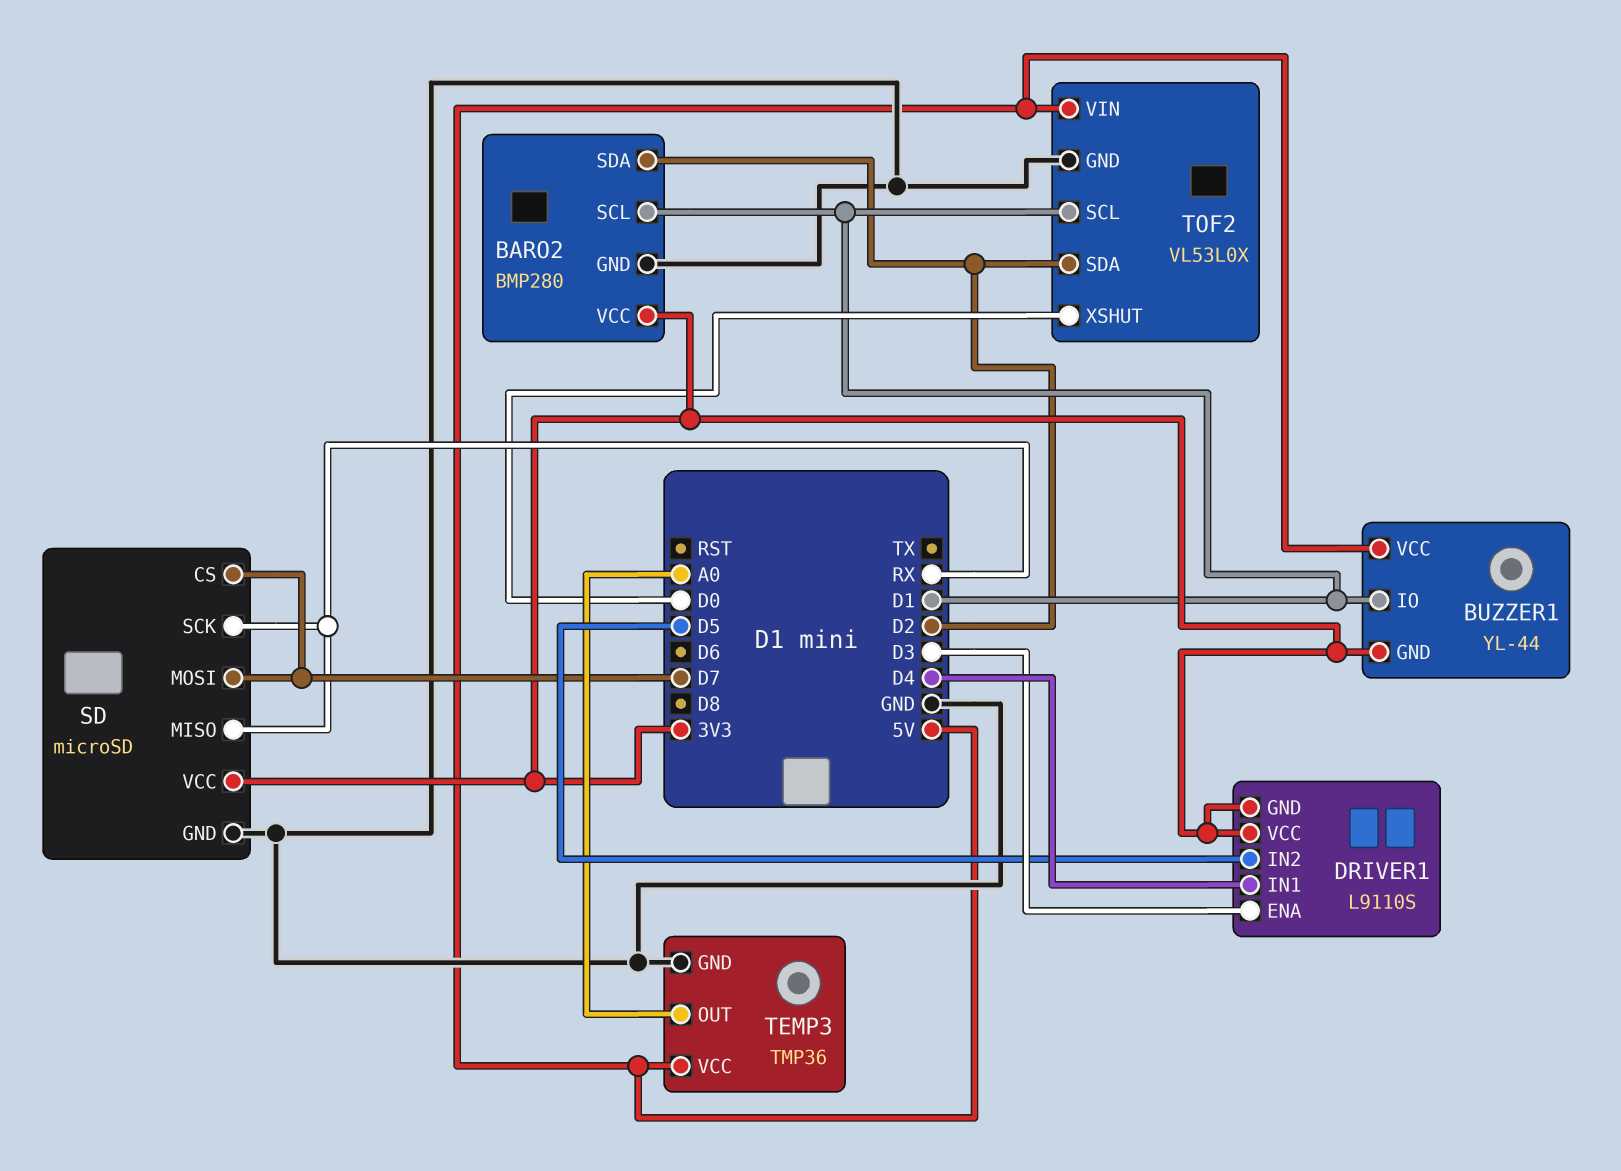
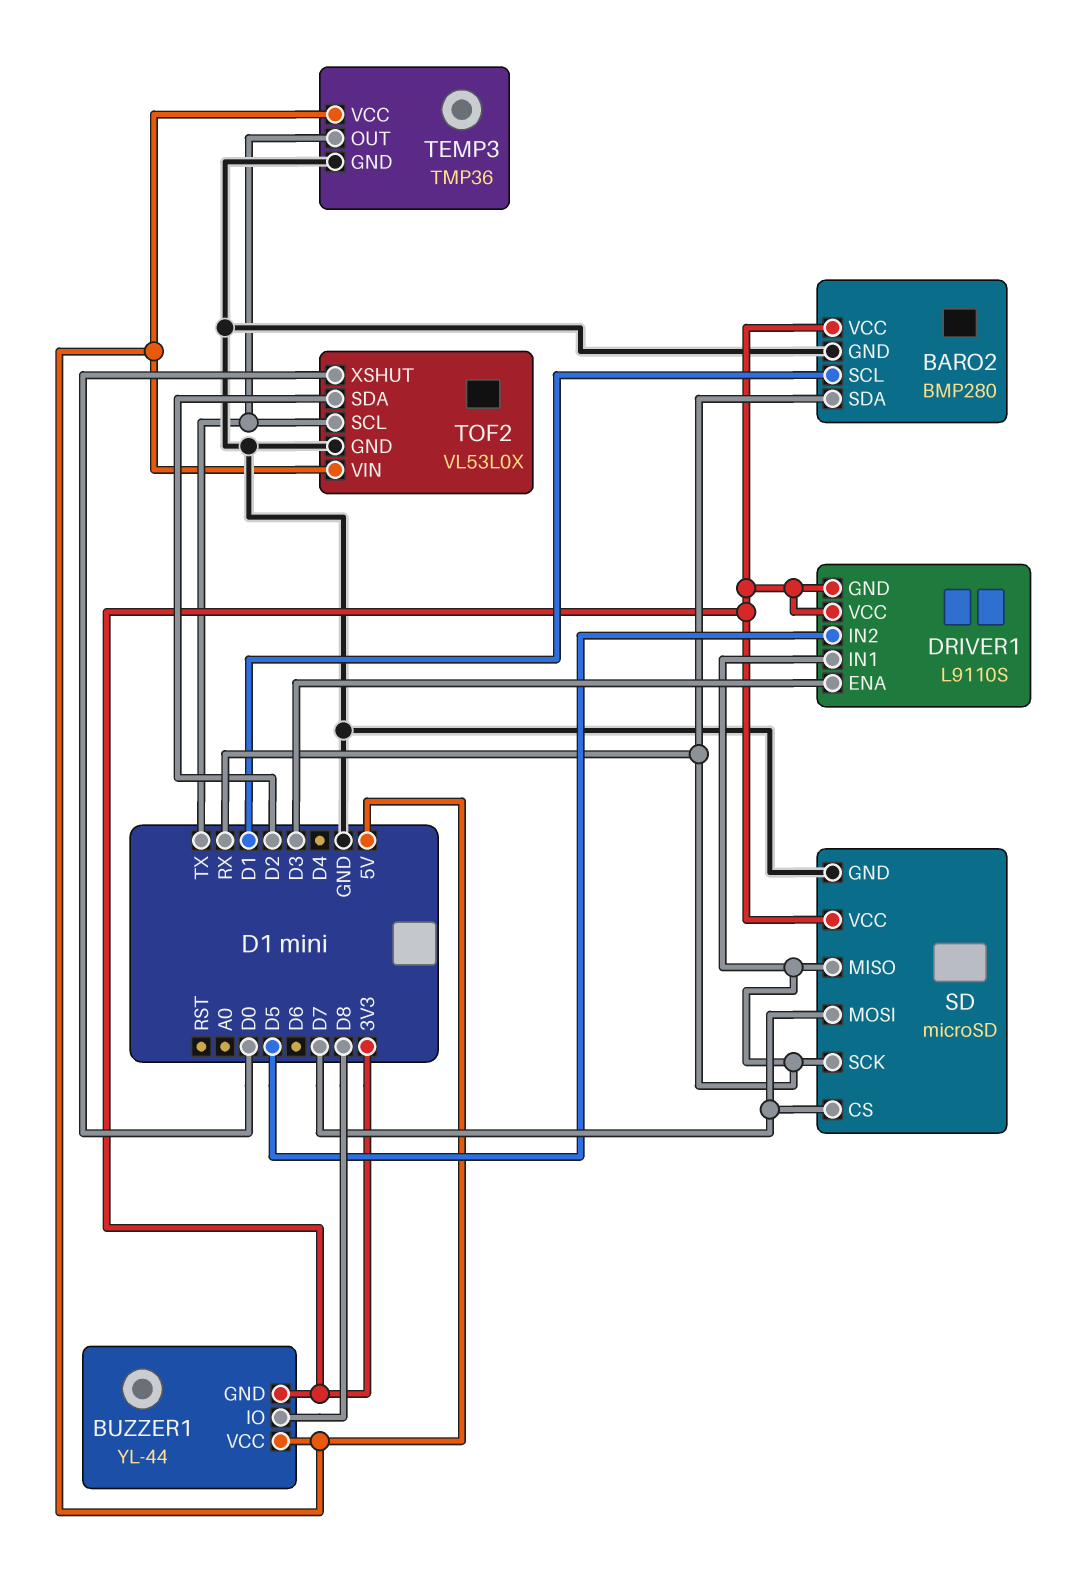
BARO2 pin SDA: D2 -> RX
BUZZER1 pin IO: D1 -> D8
DRIVER1 pin IN1: D4 -> RX
TEMP3 pin OUT: A0 -> TX
TOF2 pin SCL: D1 -> TX

